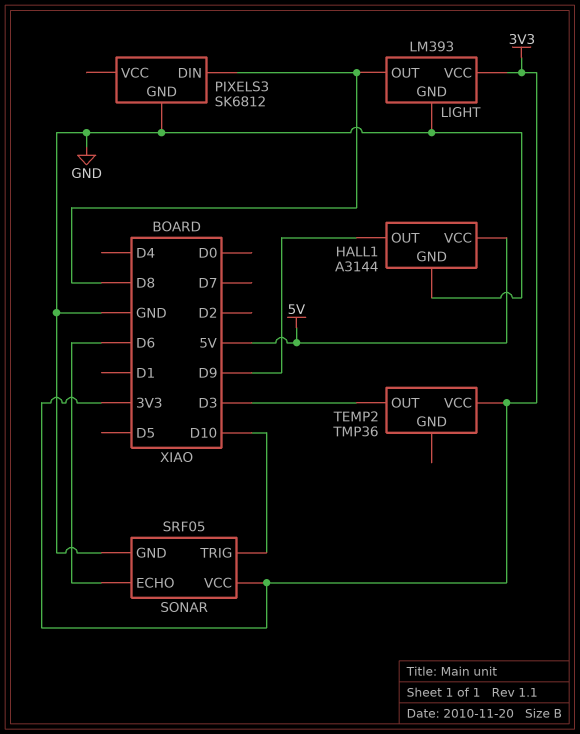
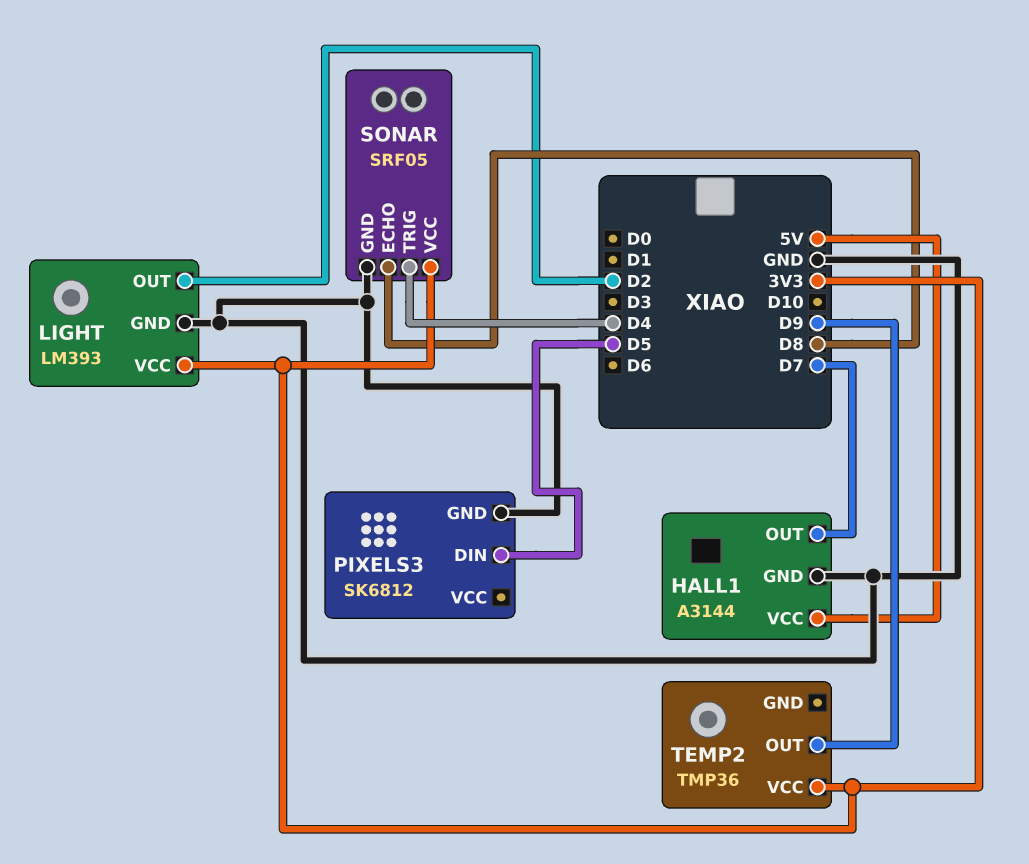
HALL1 pin OUT: D9 -> D7
LIGHT pin OUT: D8 -> D2
PIXELS3 pin DIN: D8 -> D5
SONAR pin ECHO: D6 -> D8
SONAR pin TRIG: D10 -> D4
TEMP2 pin OUT: D3 -> D9

